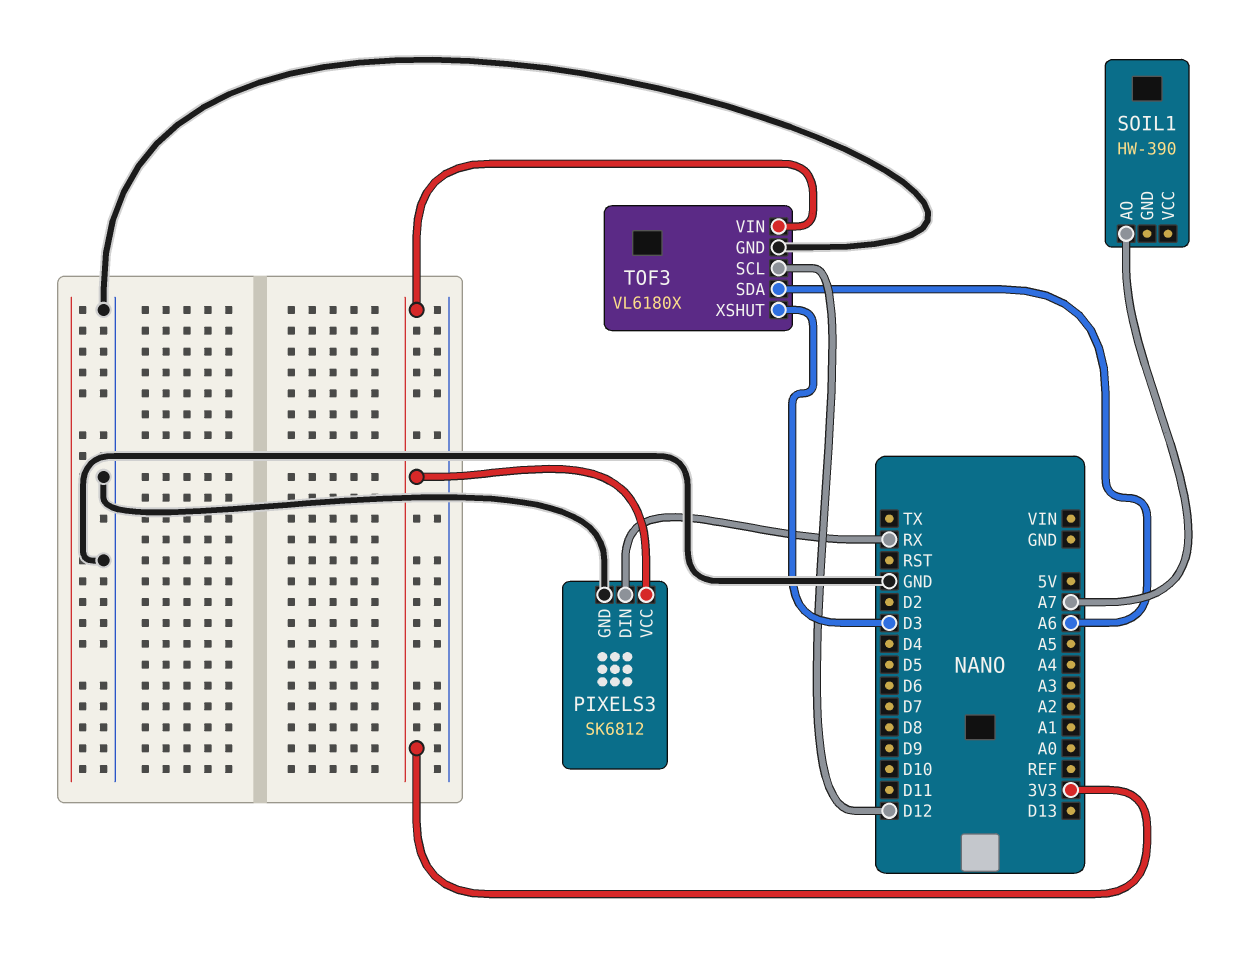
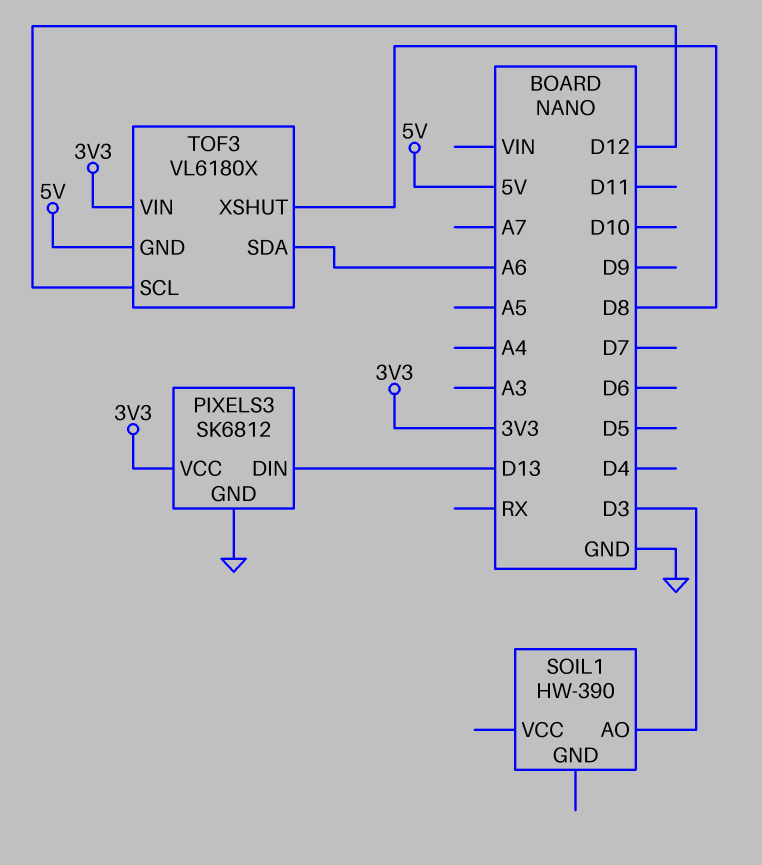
PIXELS3 pin DIN: RX -> D13
SOIL1 pin AO: A7 -> D3
TOF3 pin GND: GND -> 5V
TOF3 pin XSHUT: D3 -> D8

